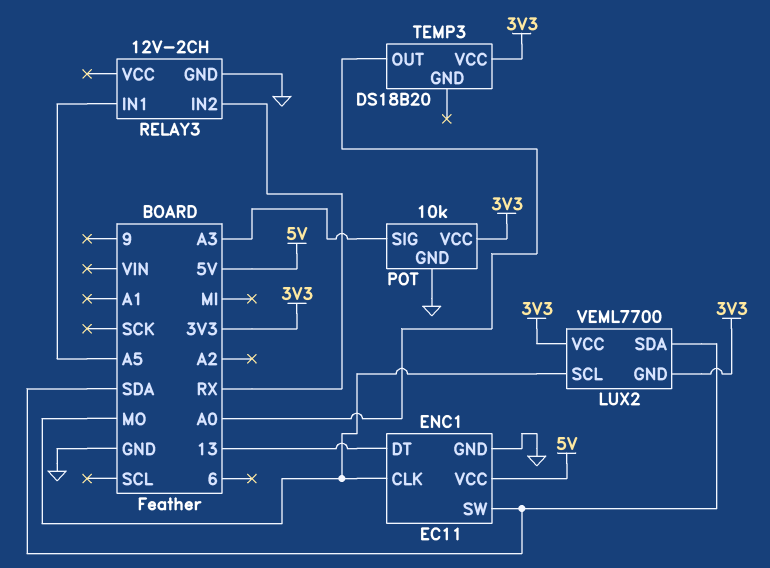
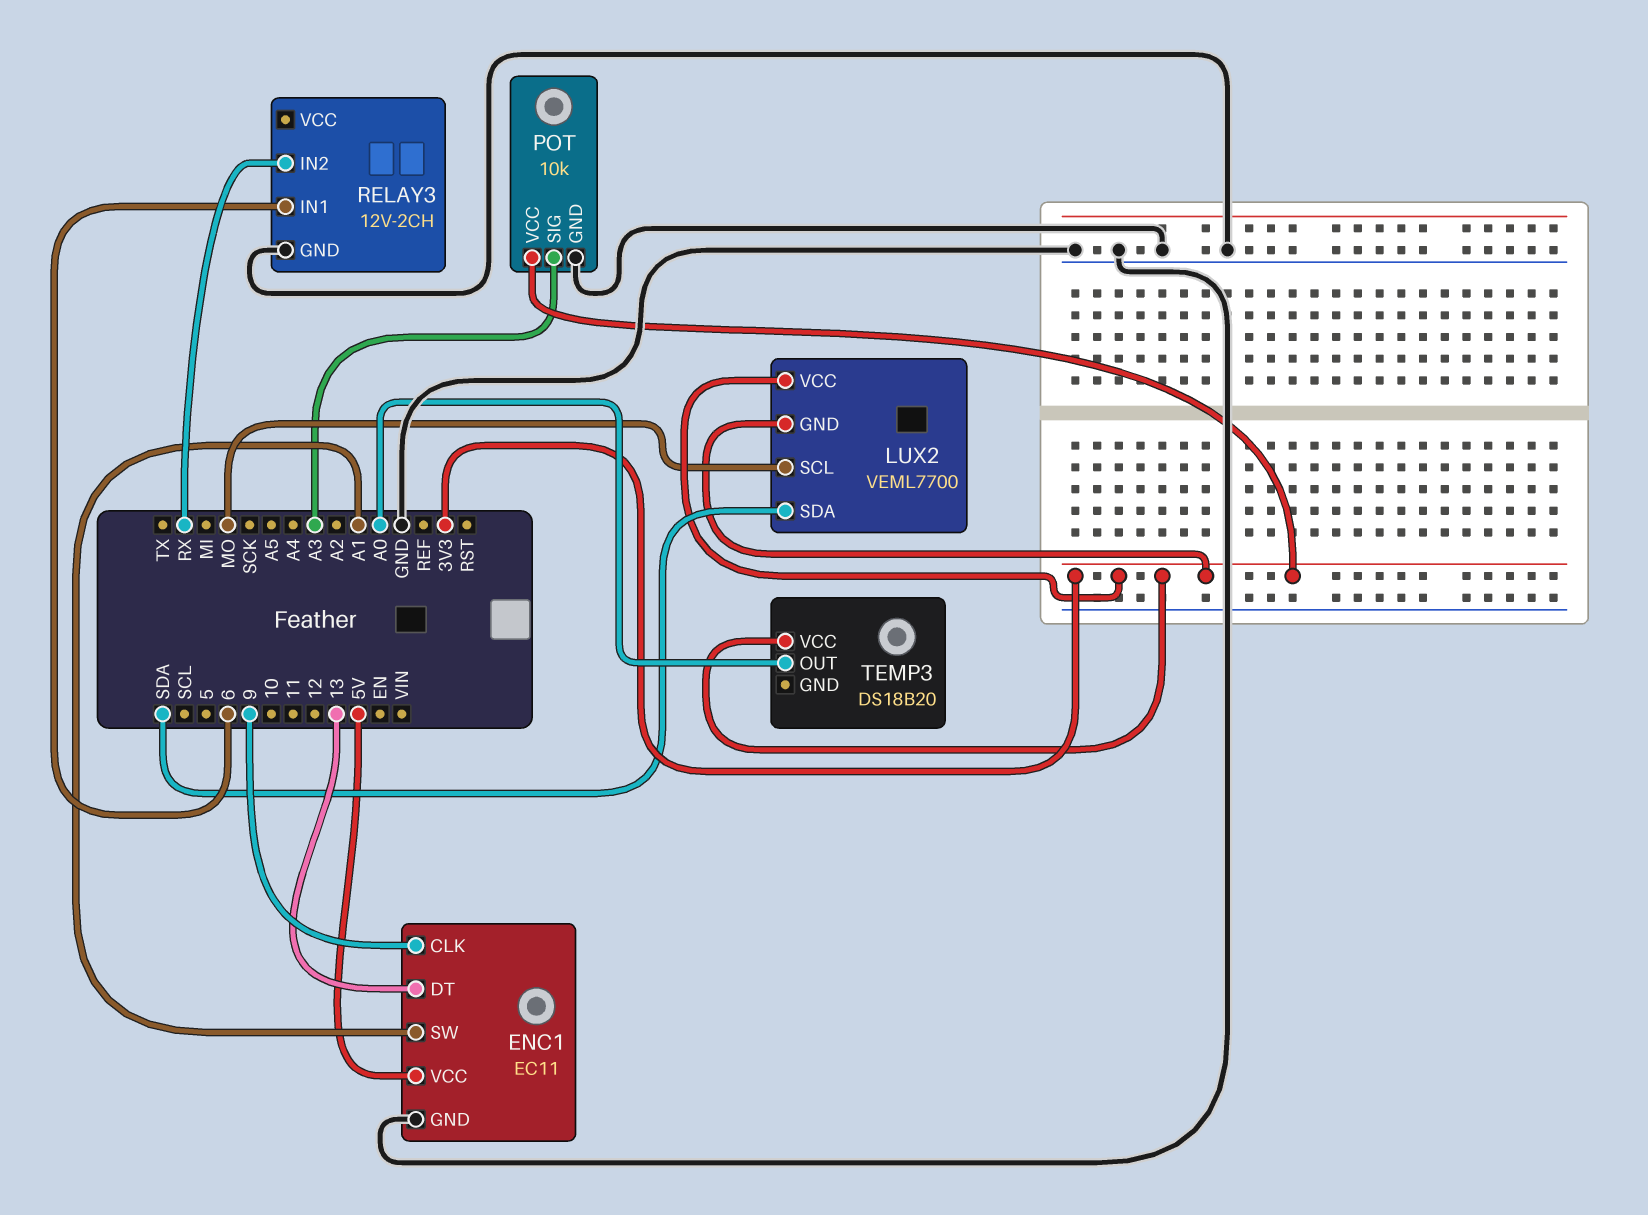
ENC1 pin CLK: MO -> 9
ENC1 pin SW: SDA -> A1
RELAY3 pin IN1: A5 -> 6

